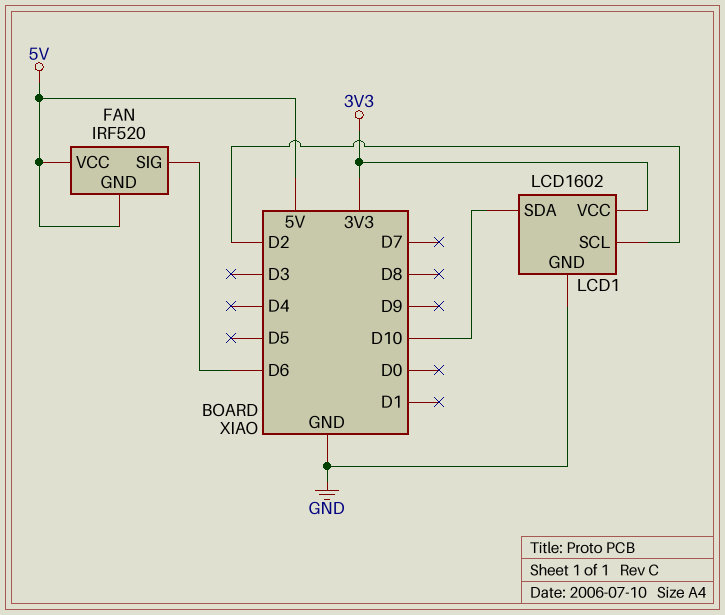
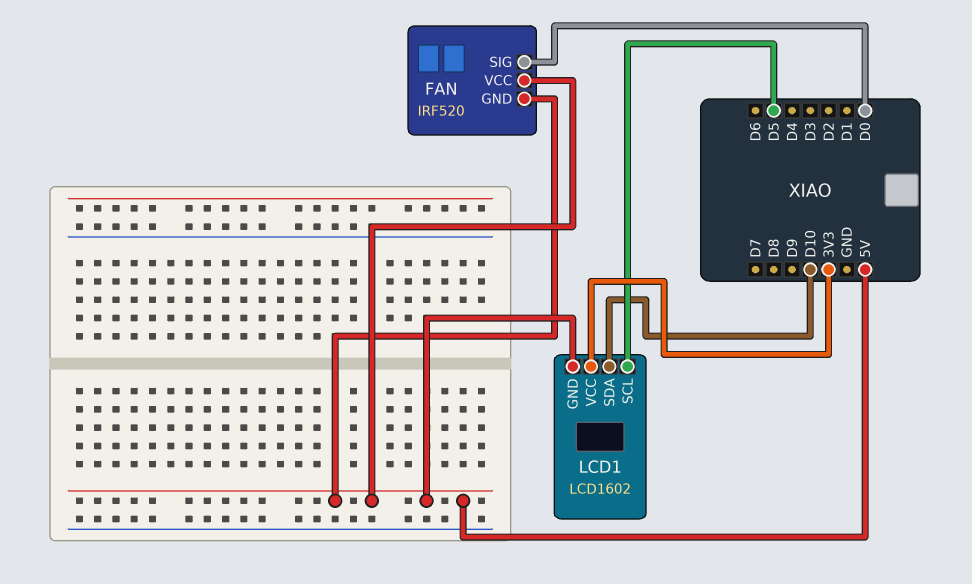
FAN pin SIG: D6 -> D0
LCD1 pin GND: GND -> 5V
LCD1 pin SCL: D2 -> D5

